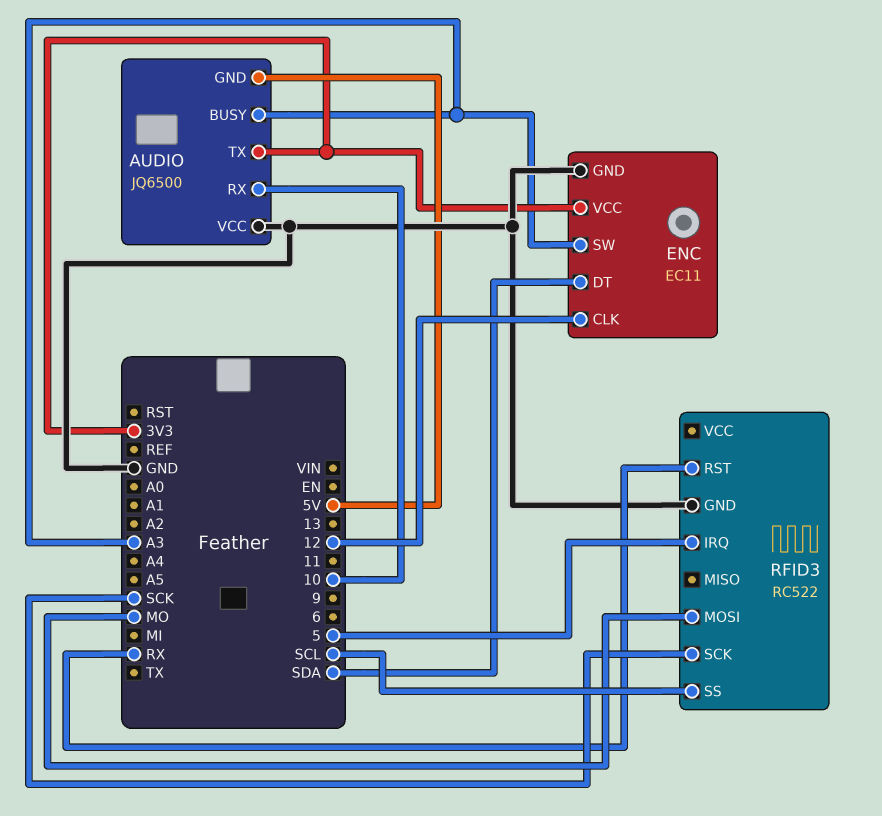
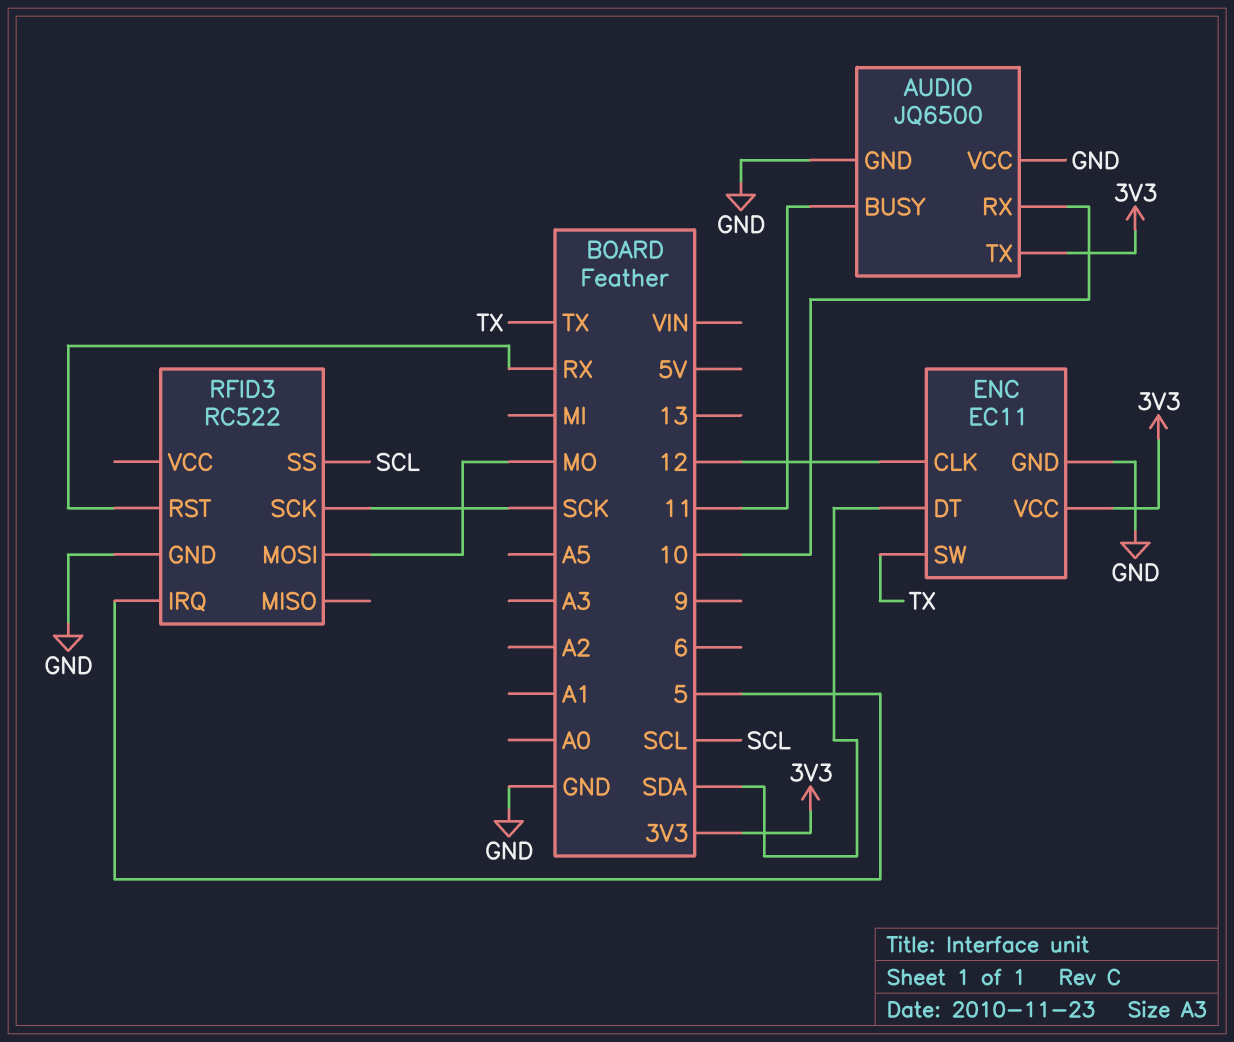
AUDIO pin BUSY: A3 -> 11
AUDIO pin GND: 5V -> GND
ENC pin SW: A3 -> TX

